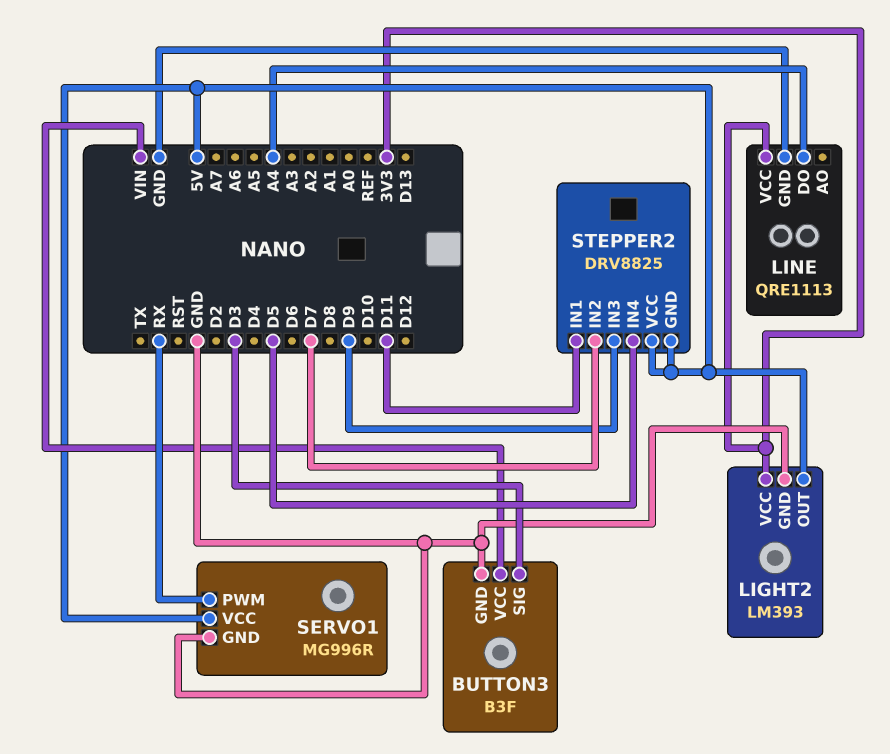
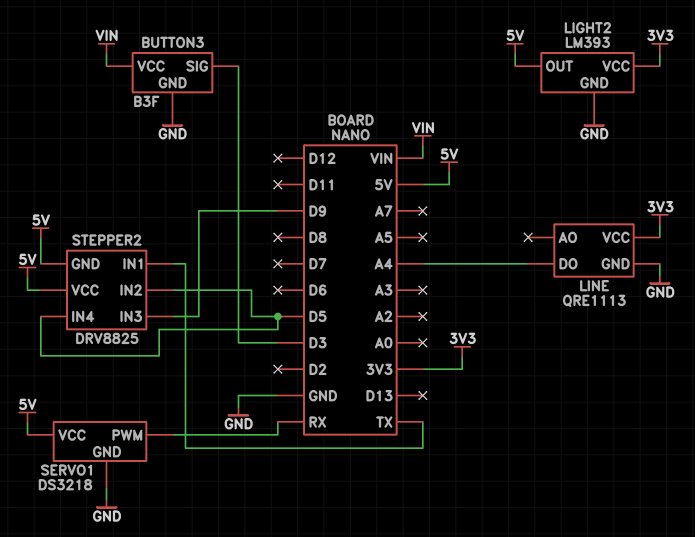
SERVO1: MG996R -> DS3218
STEPPER2 pin IN1: D11 -> TX
STEPPER2 pin IN2: D7 -> D5

